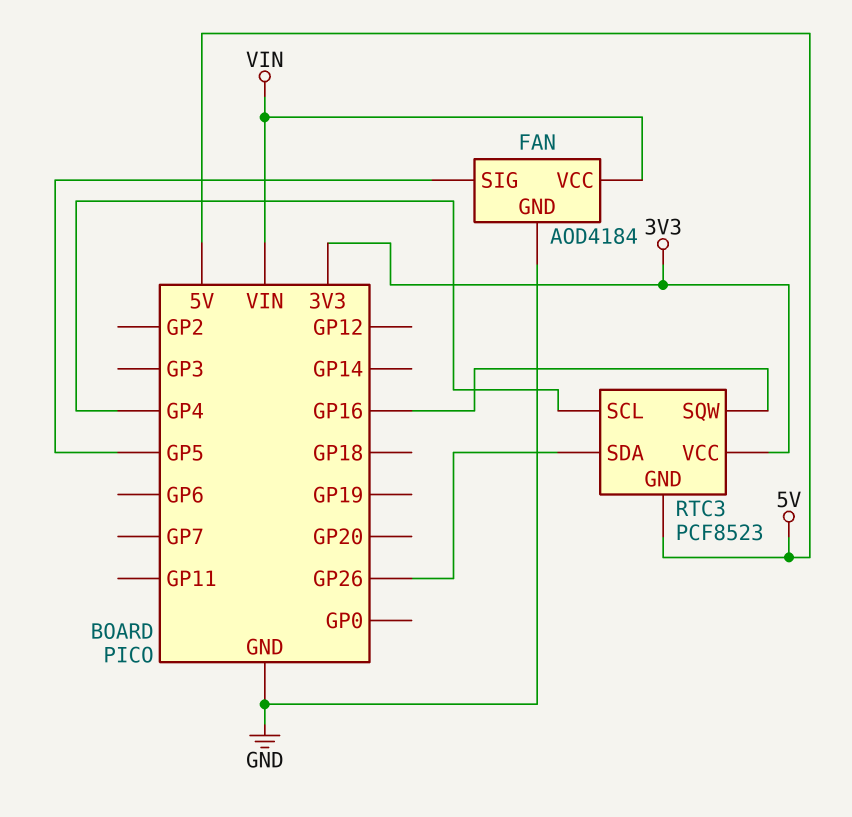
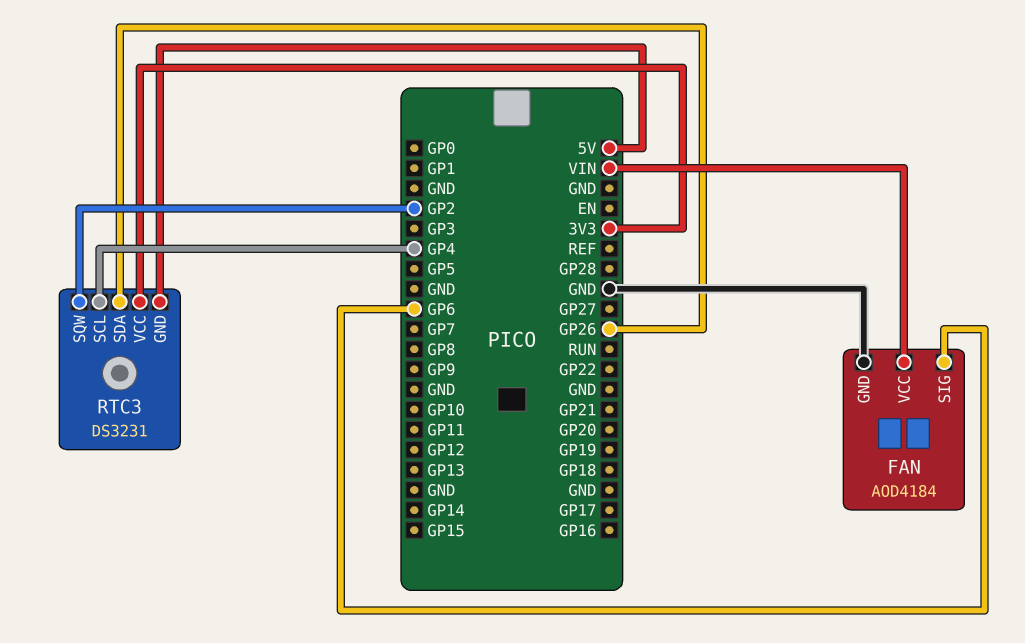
FAN pin SIG: GP5 -> GP6
RTC3: PCF8523 -> DS3231
RTC3 pin SQW: GP16 -> GP2

